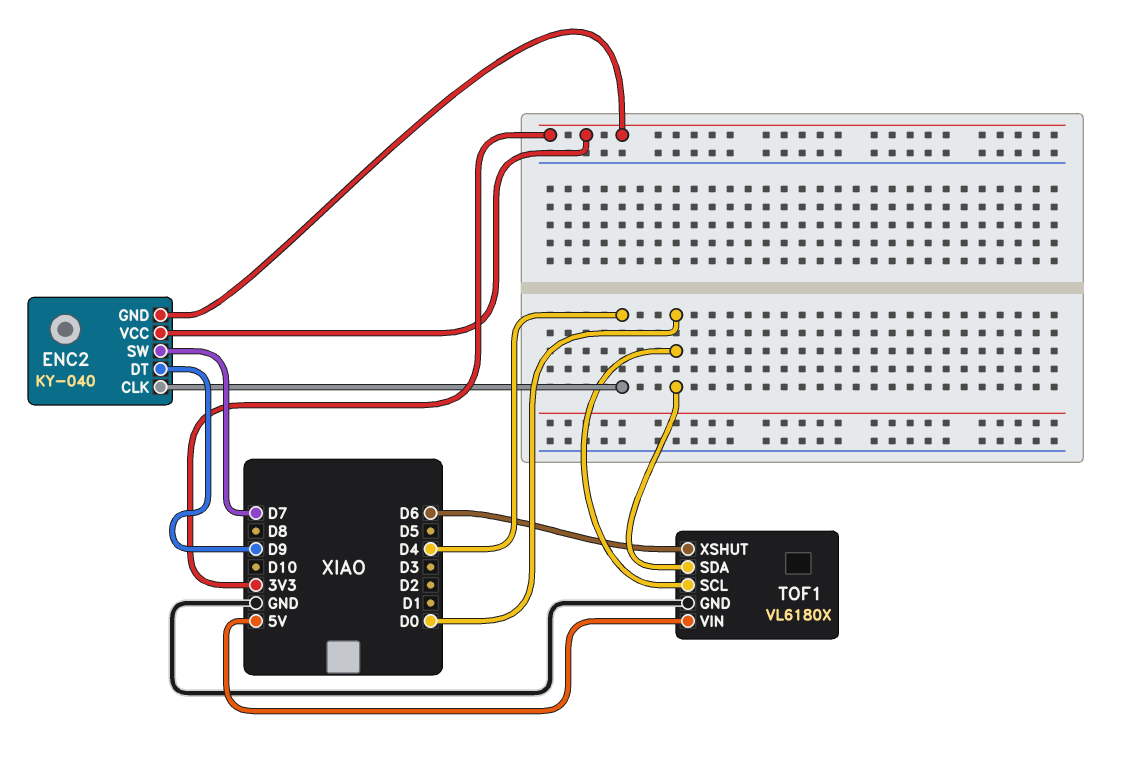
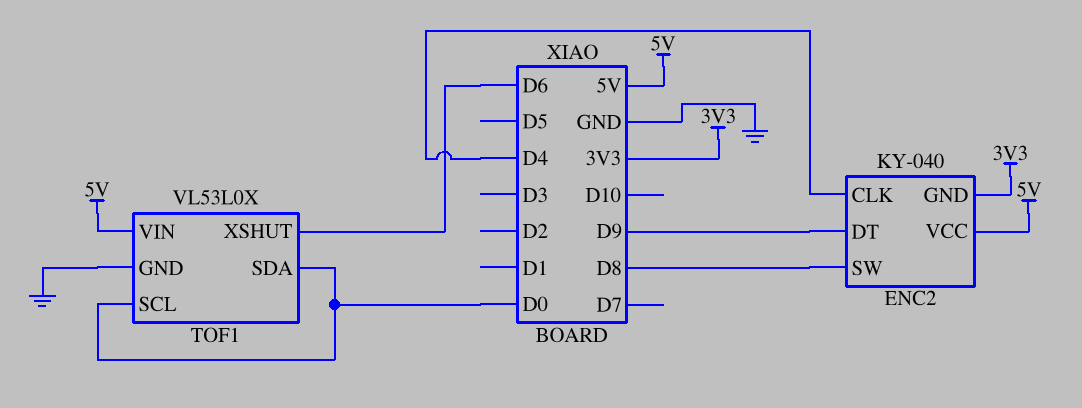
ENC2 pin SW: D7 -> D8
ENC2 pin VCC: 3V3 -> 5V
TOF1: VL6180X -> VL53L0X

